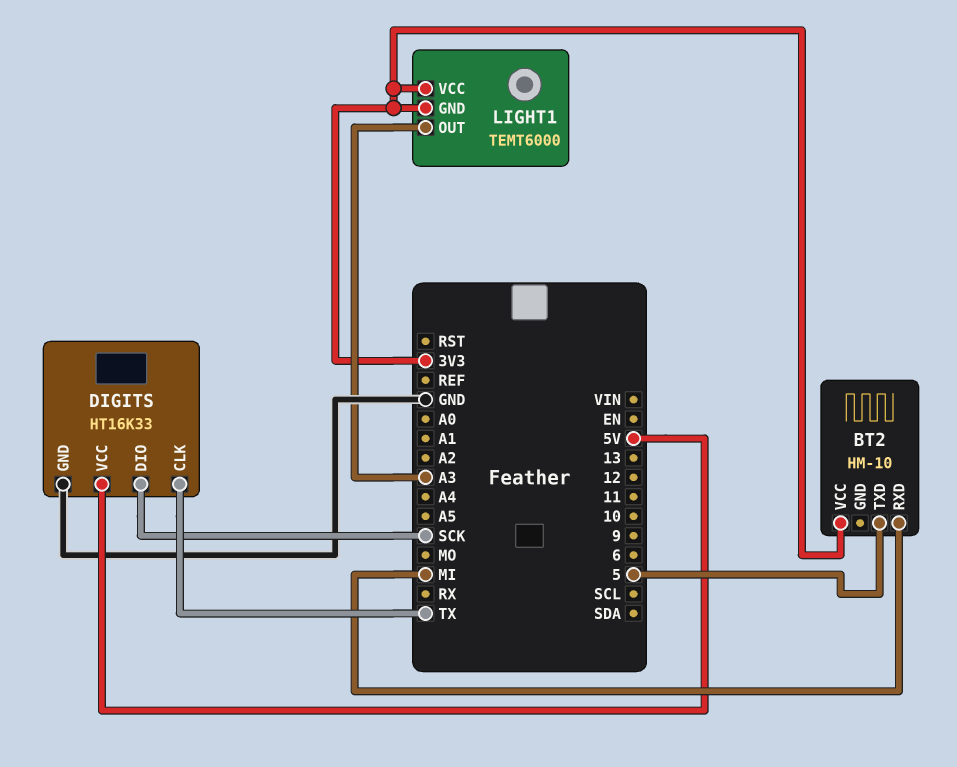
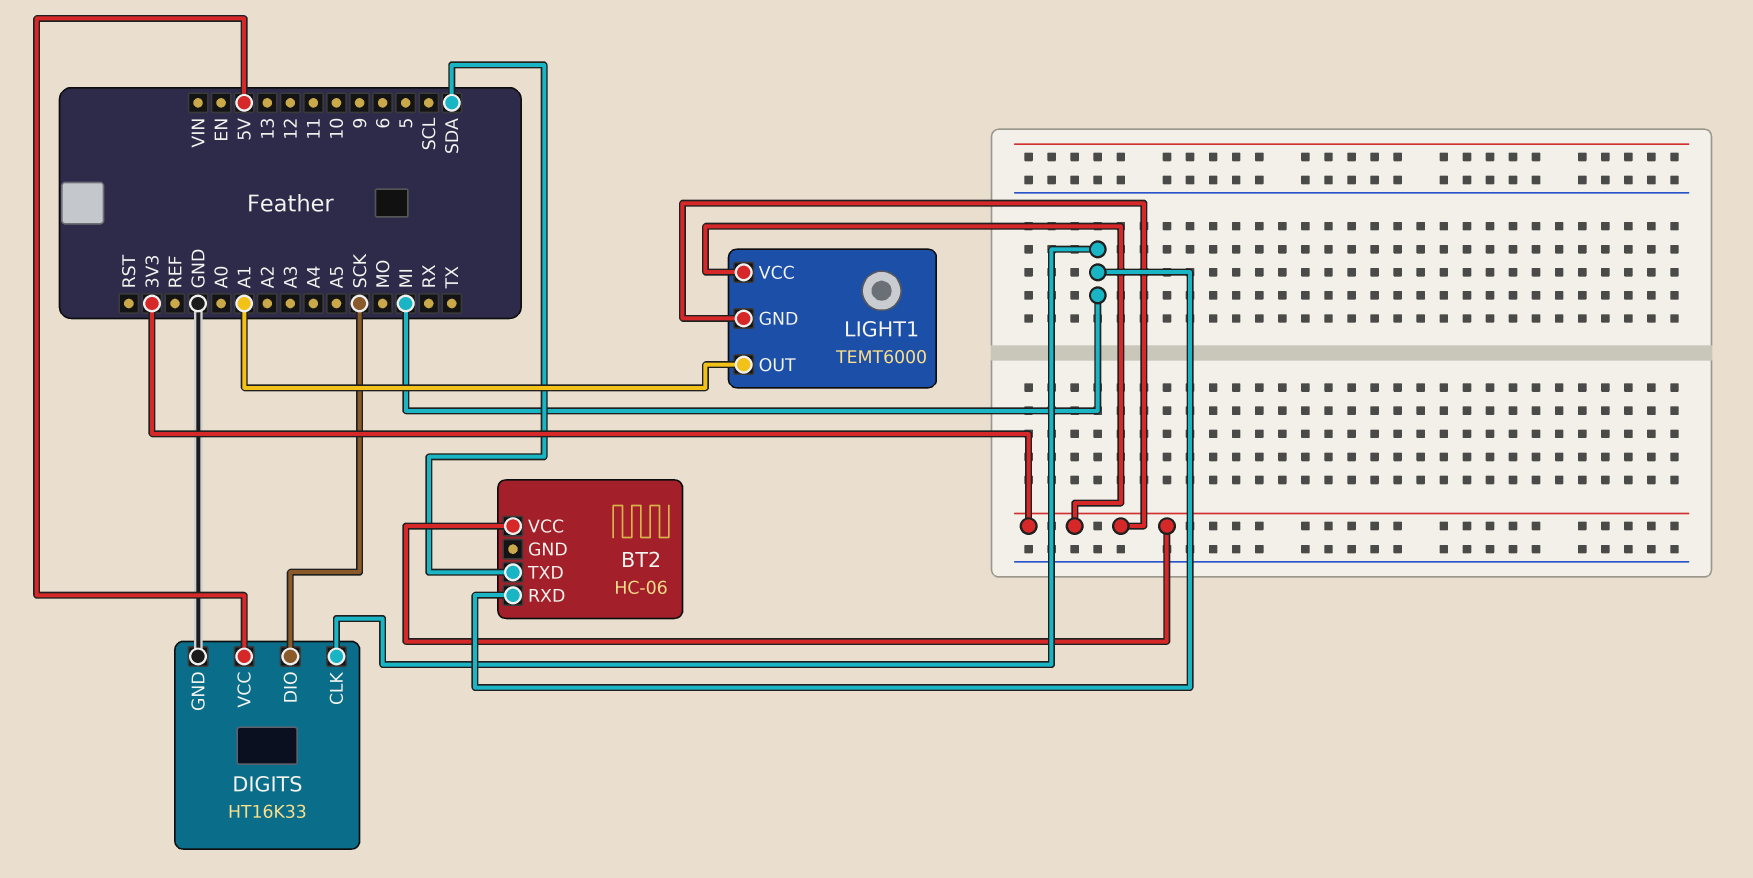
BT2: HM-10 -> HC-06
BT2 pin TXD: 5 -> SDA
DIGITS pin CLK: TX -> MI
LIGHT1 pin OUT: A3 -> A1

